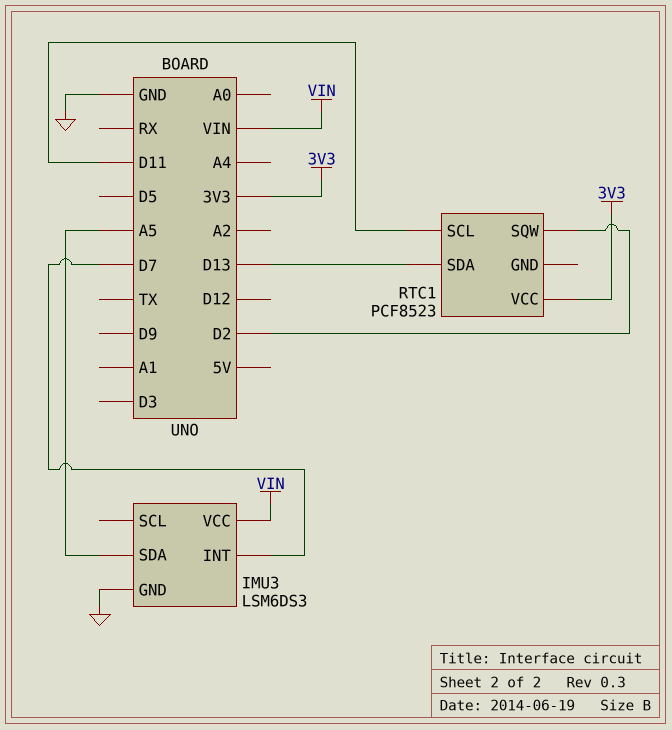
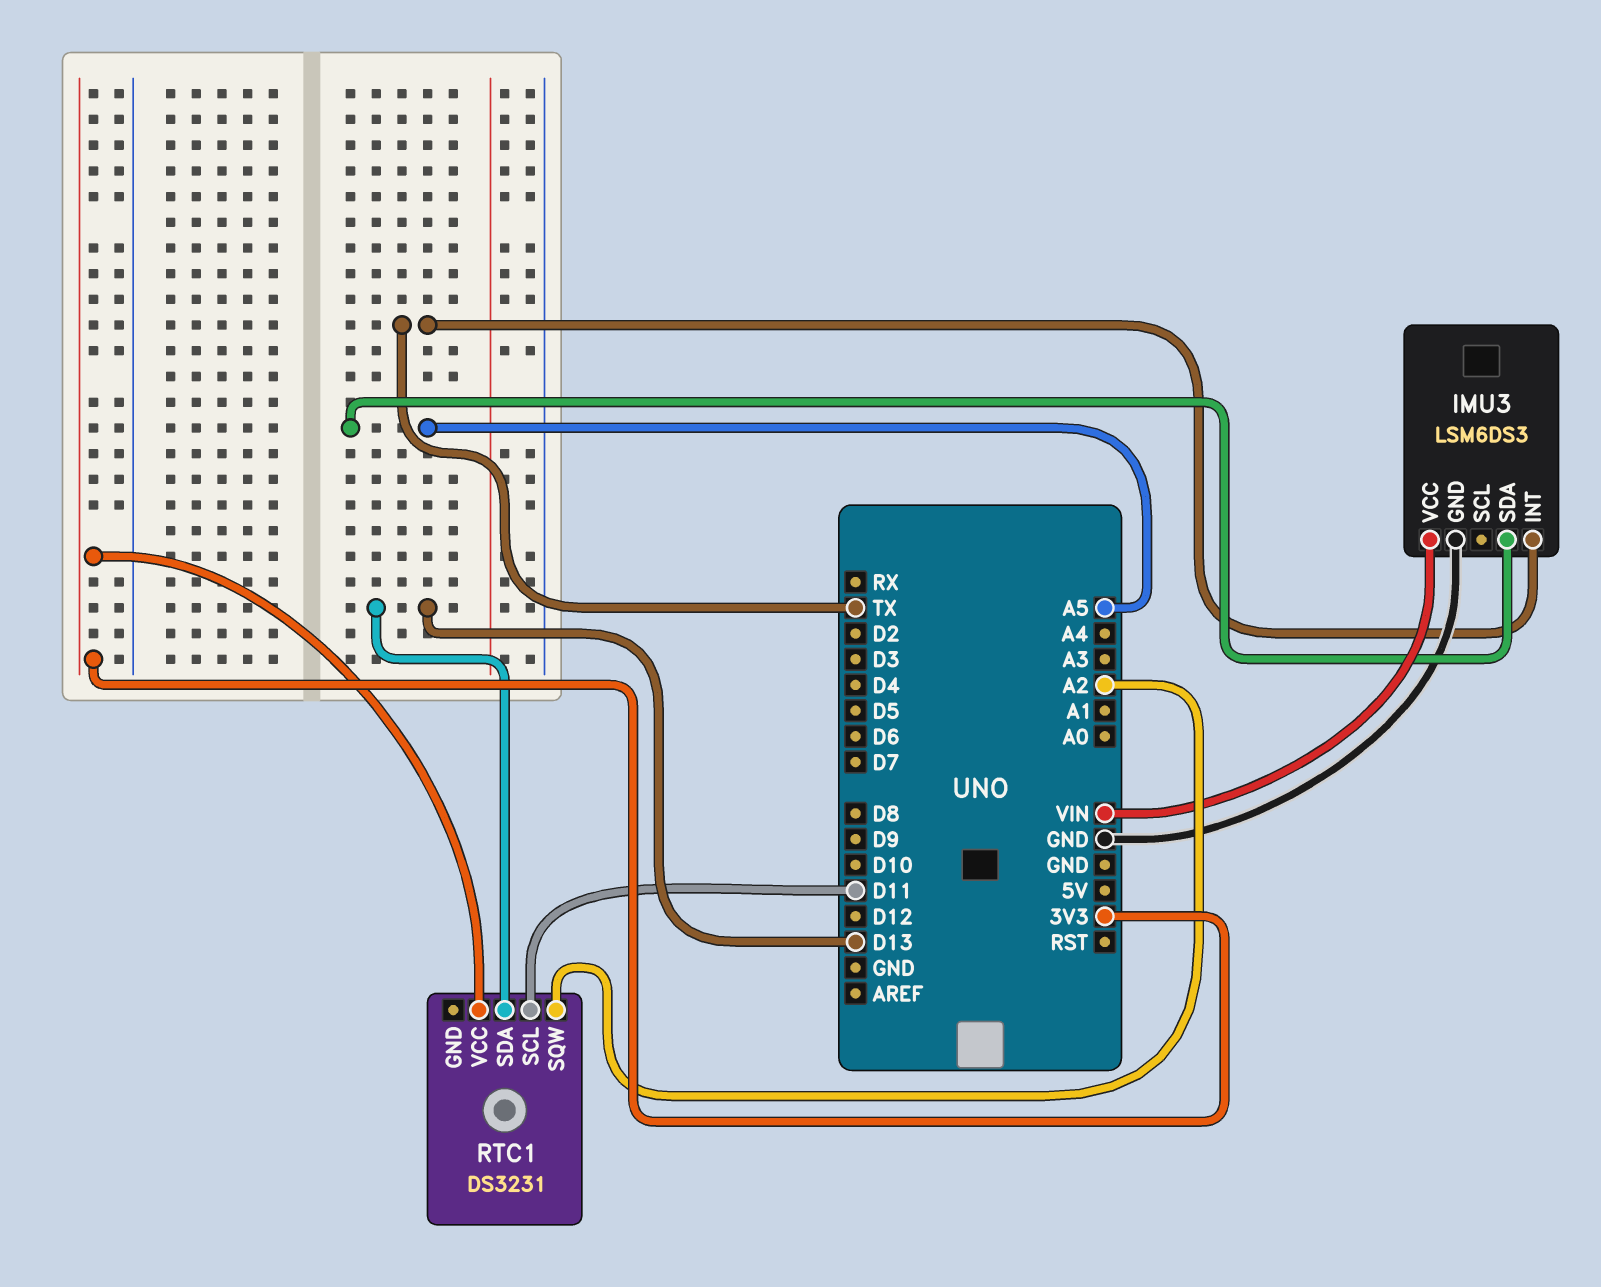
IMU3 pin INT: D7 -> TX
RTC1: PCF8523 -> DS3231
RTC1 pin SQW: D2 -> A2

